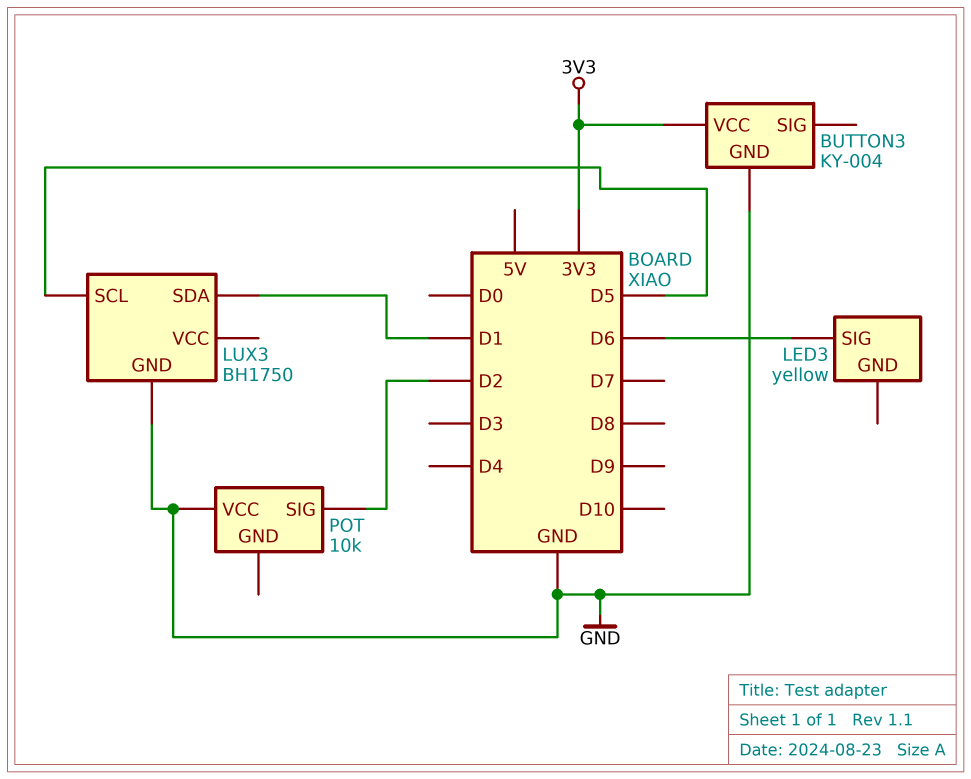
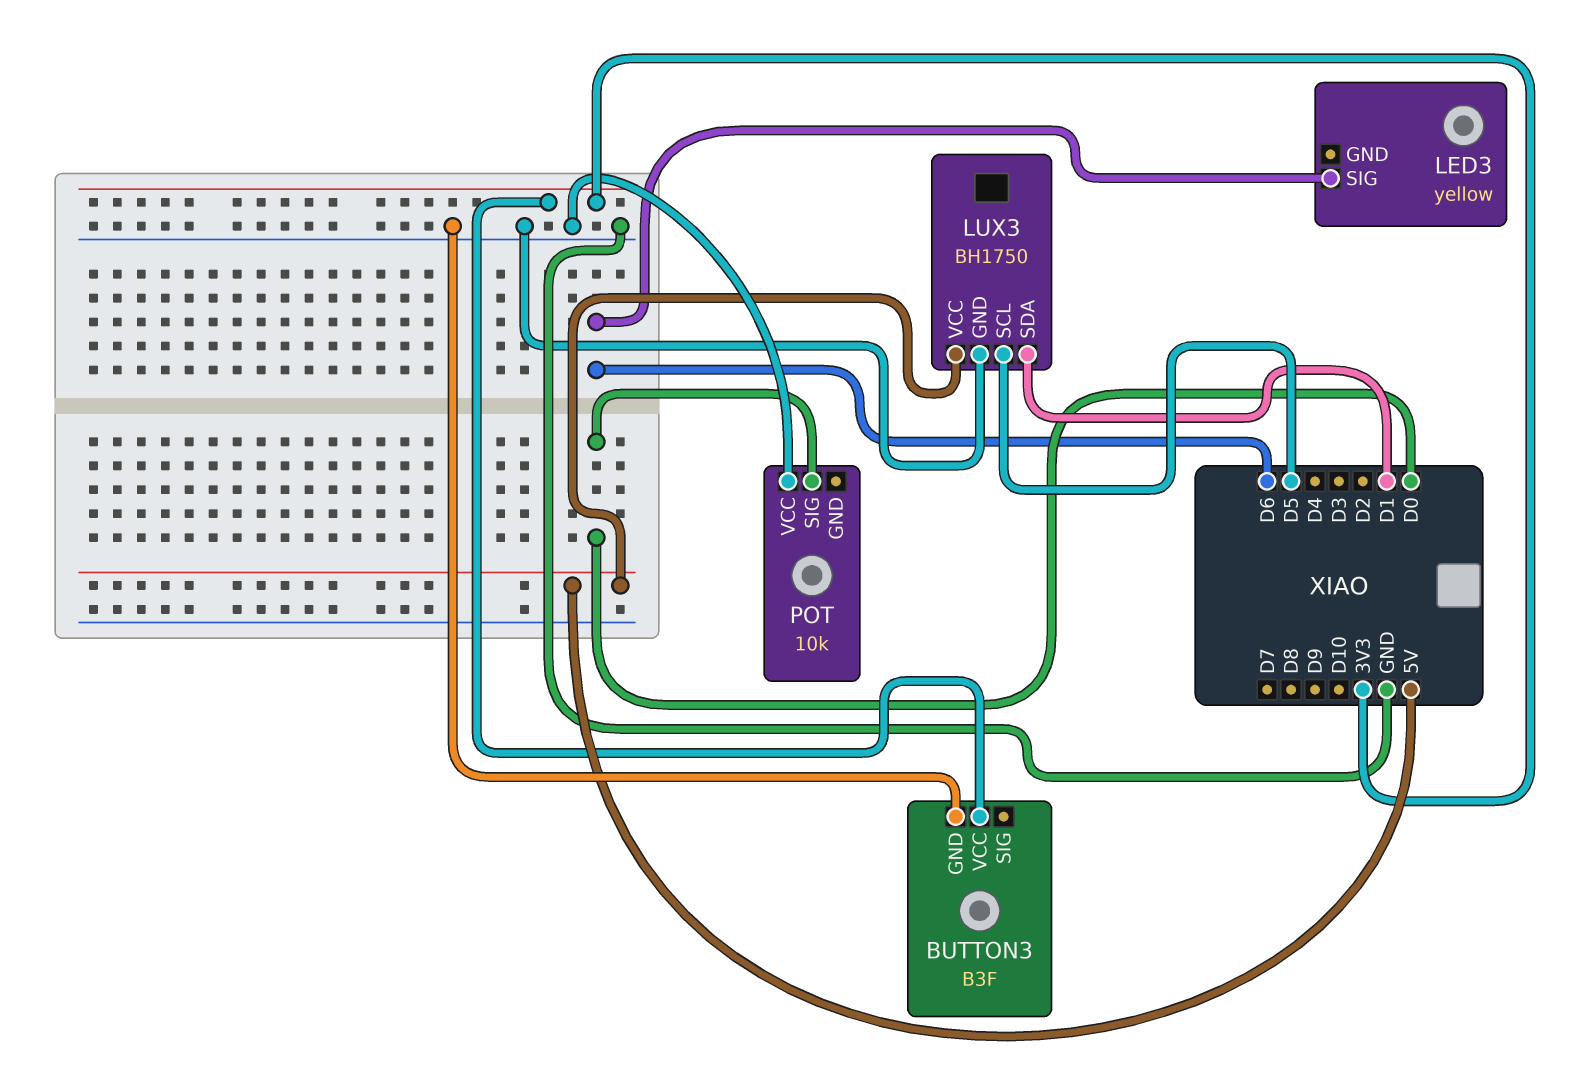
BUTTON3: KY-004 -> B3F
LUX3 pin VCC: none -> 5V
POT pin SIG: D2 -> D0

